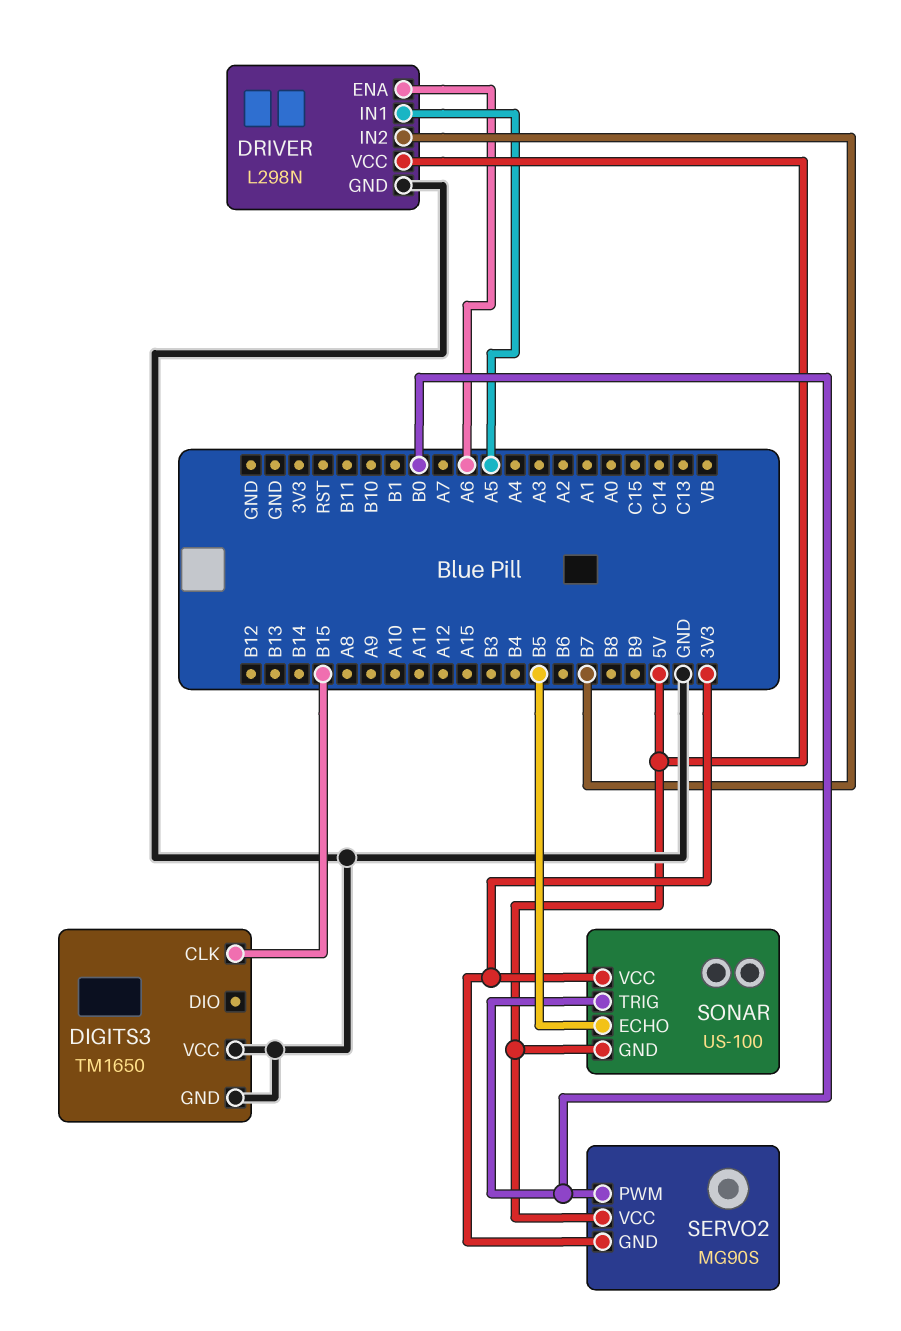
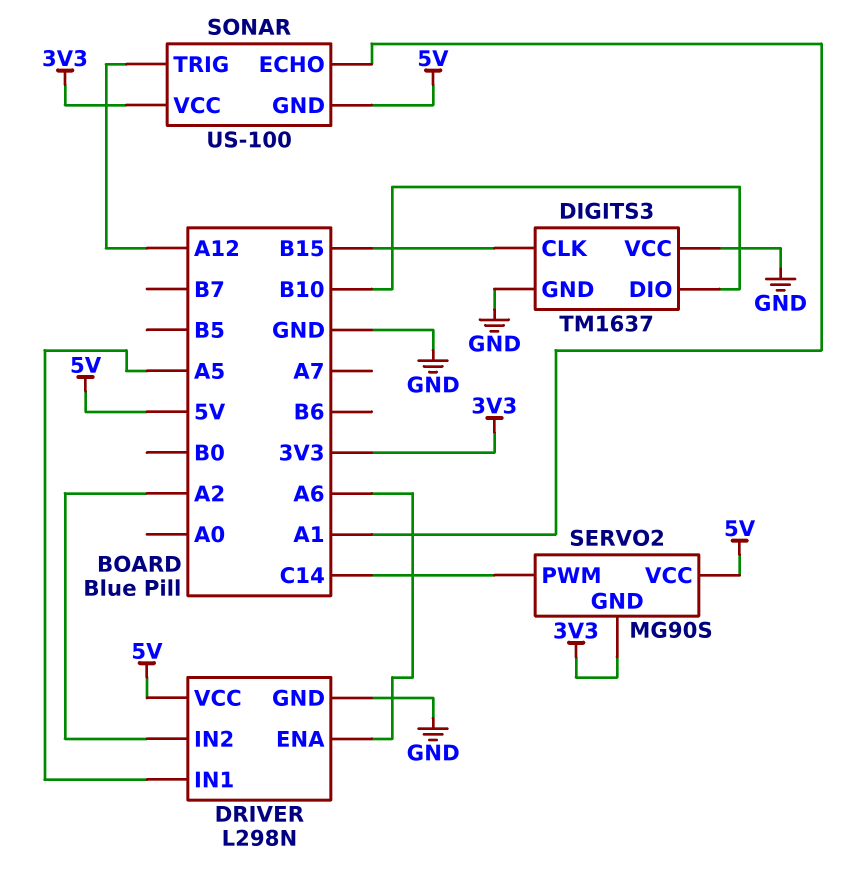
DIGITS3: TM1650 -> TM1637
DIGITS3 pin DIO: none -> B10
DRIVER pin IN2: B7 -> A2
SERVO2 pin PWM: B0 -> C14
SONAR pin ECHO: B5 -> A1
SONAR pin TRIG: B0 -> A12

